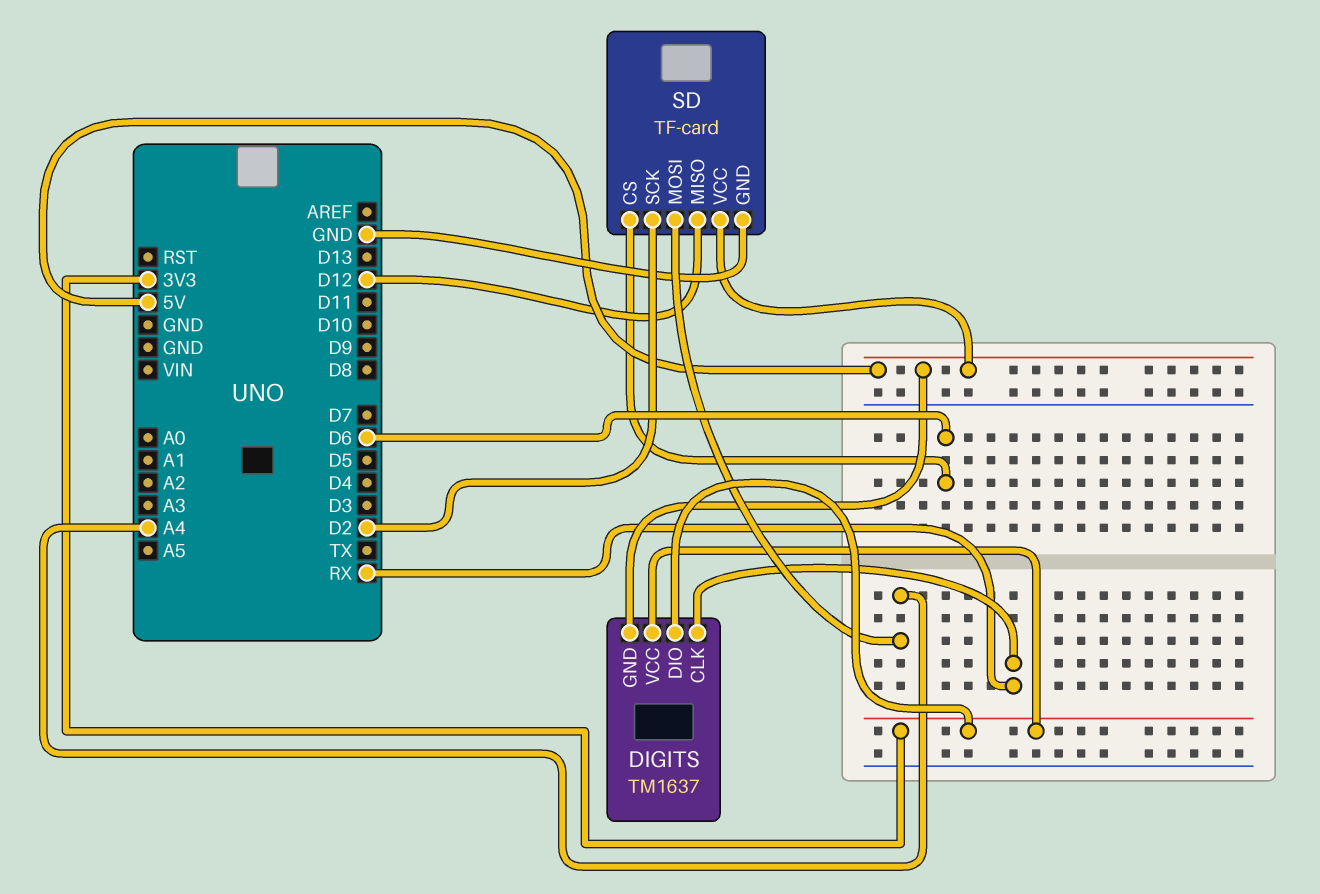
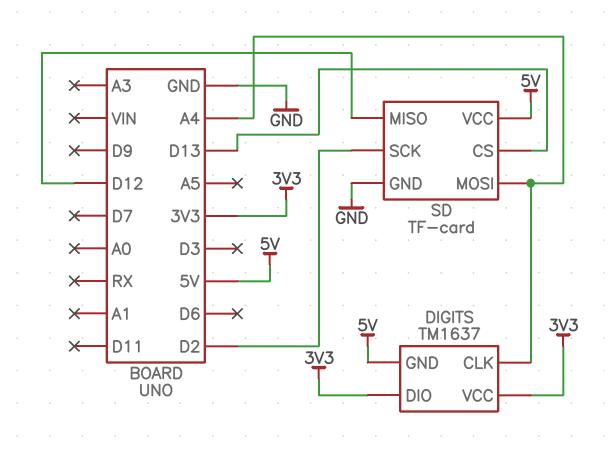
DIGITS pin CLK: RX -> A4
SD pin CS: D6 -> D13

